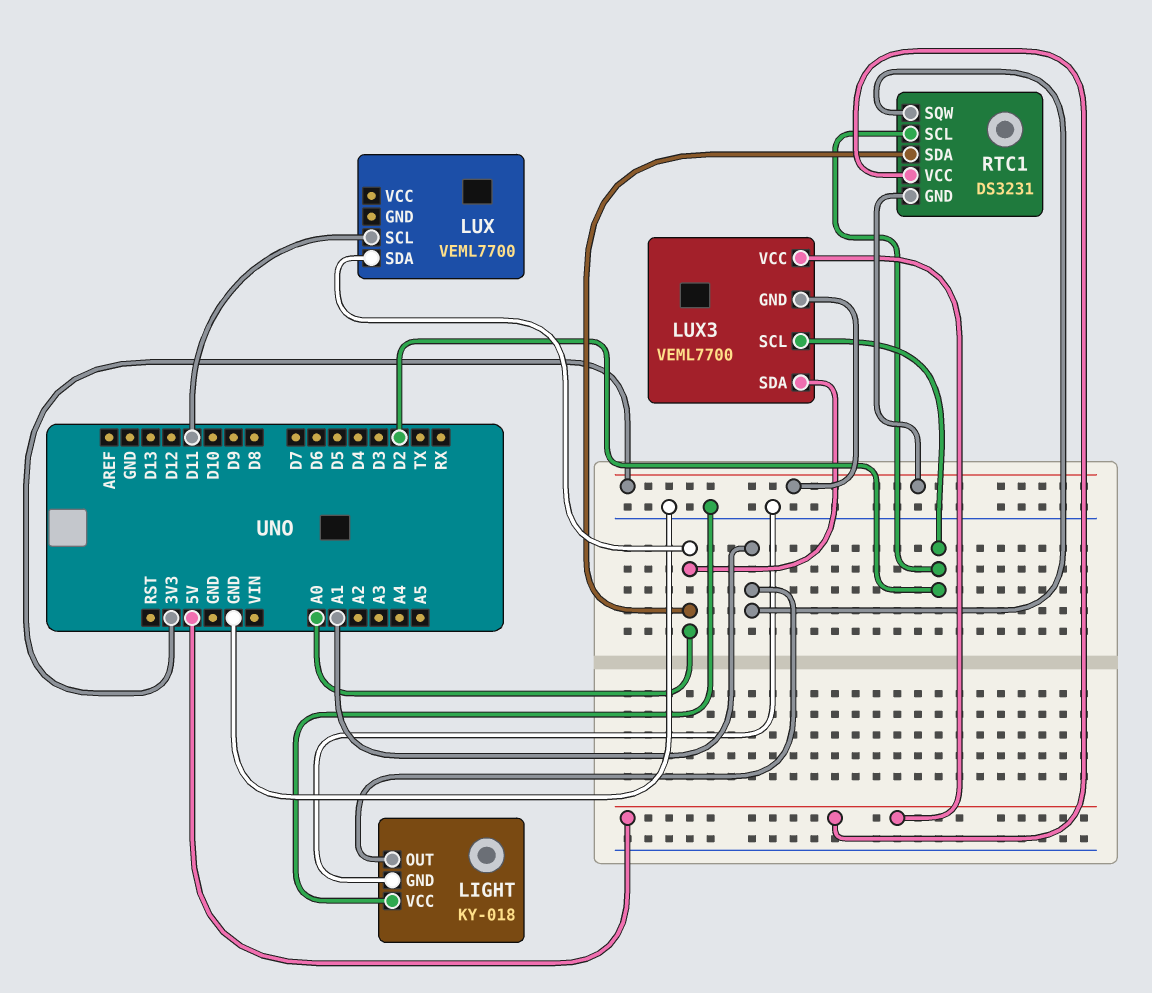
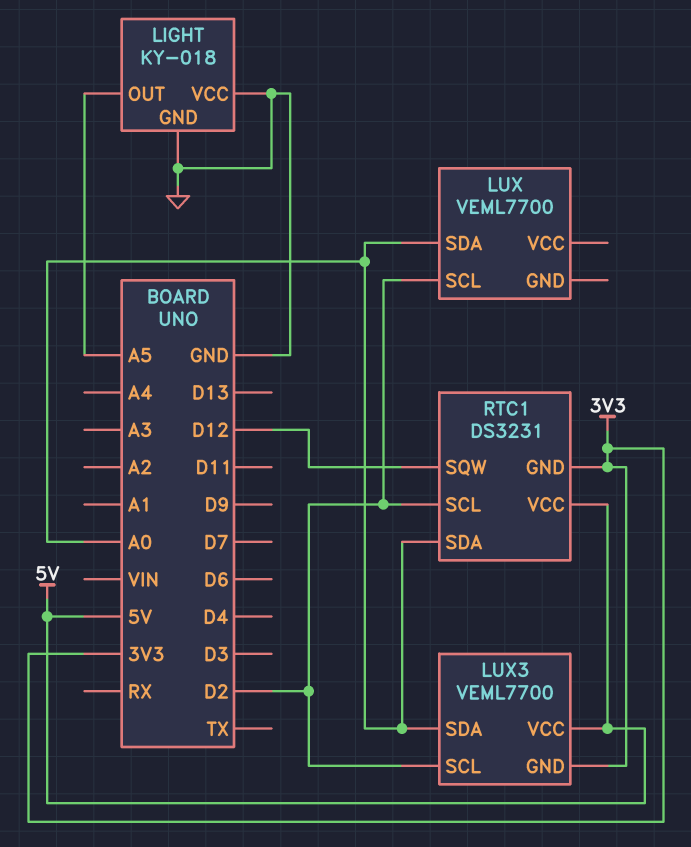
LIGHT pin OUT: A1 -> A5
LUX pin SCL: D11 -> D2
RTC1 pin SQW: A1 -> D12

